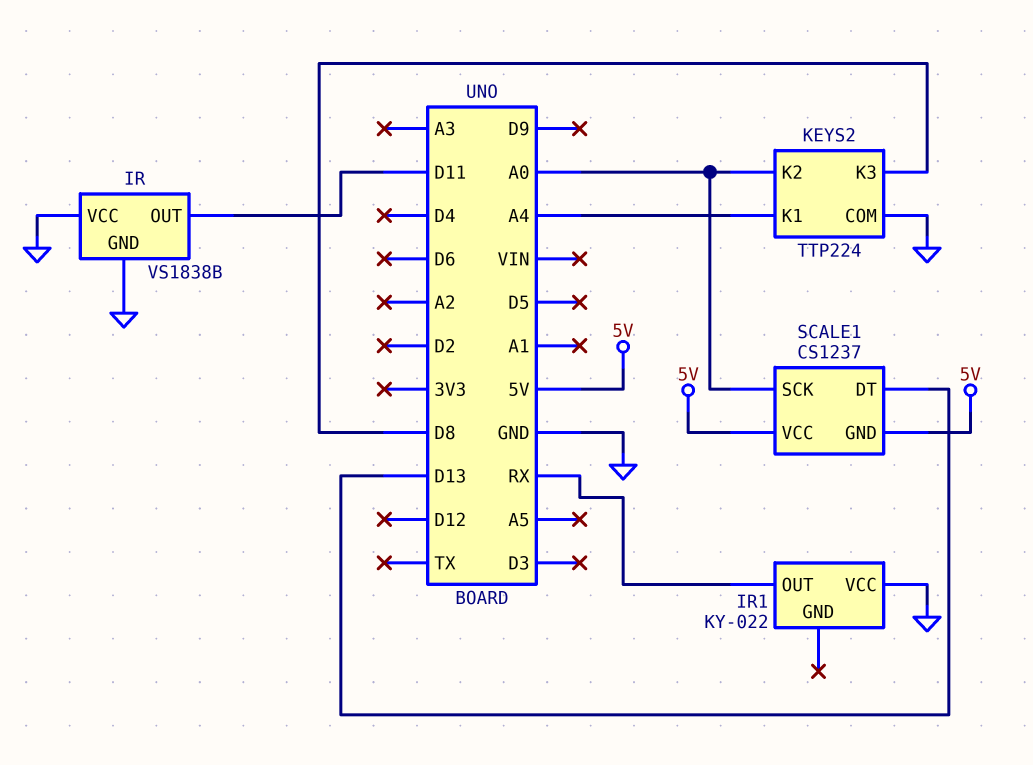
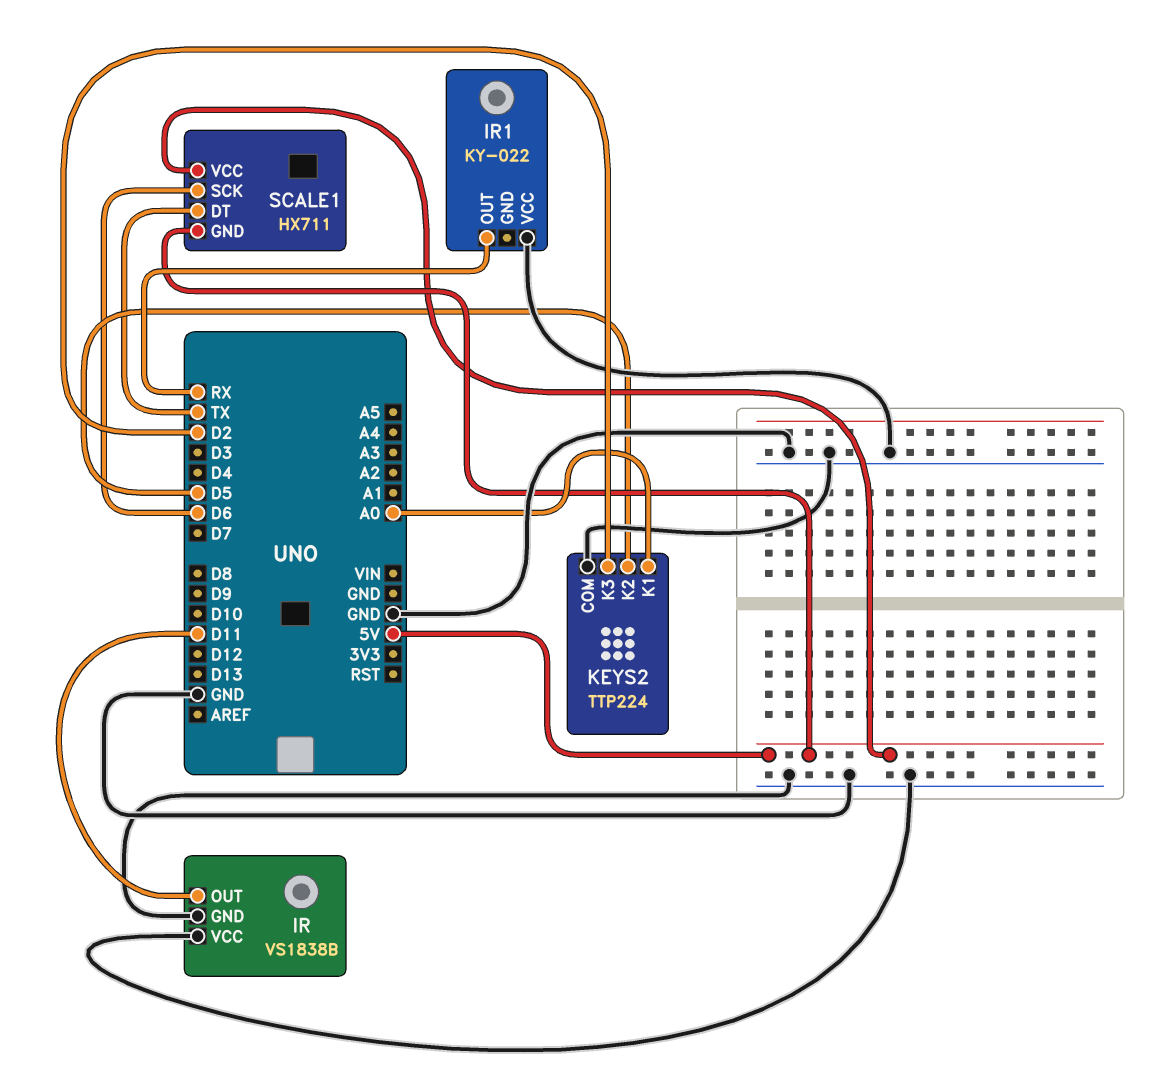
KEYS2 pin K1: A4 -> A0
KEYS2 pin K2: A0 -> D5
KEYS2 pin K3: D8 -> D2
SCALE1: CS1237 -> HX711
SCALE1 pin DT: D13 -> TX
SCALE1 pin SCK: A0 -> D6

